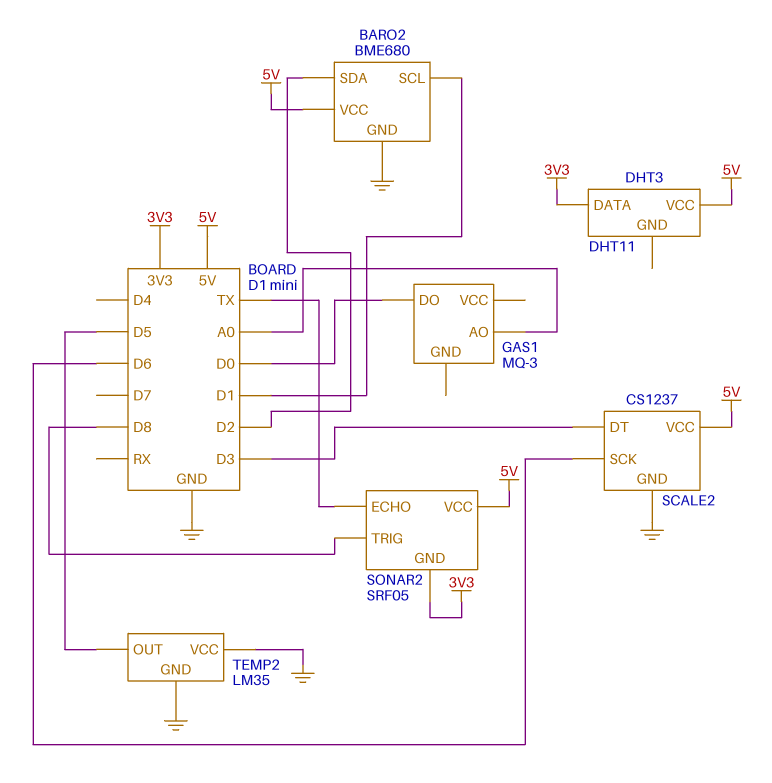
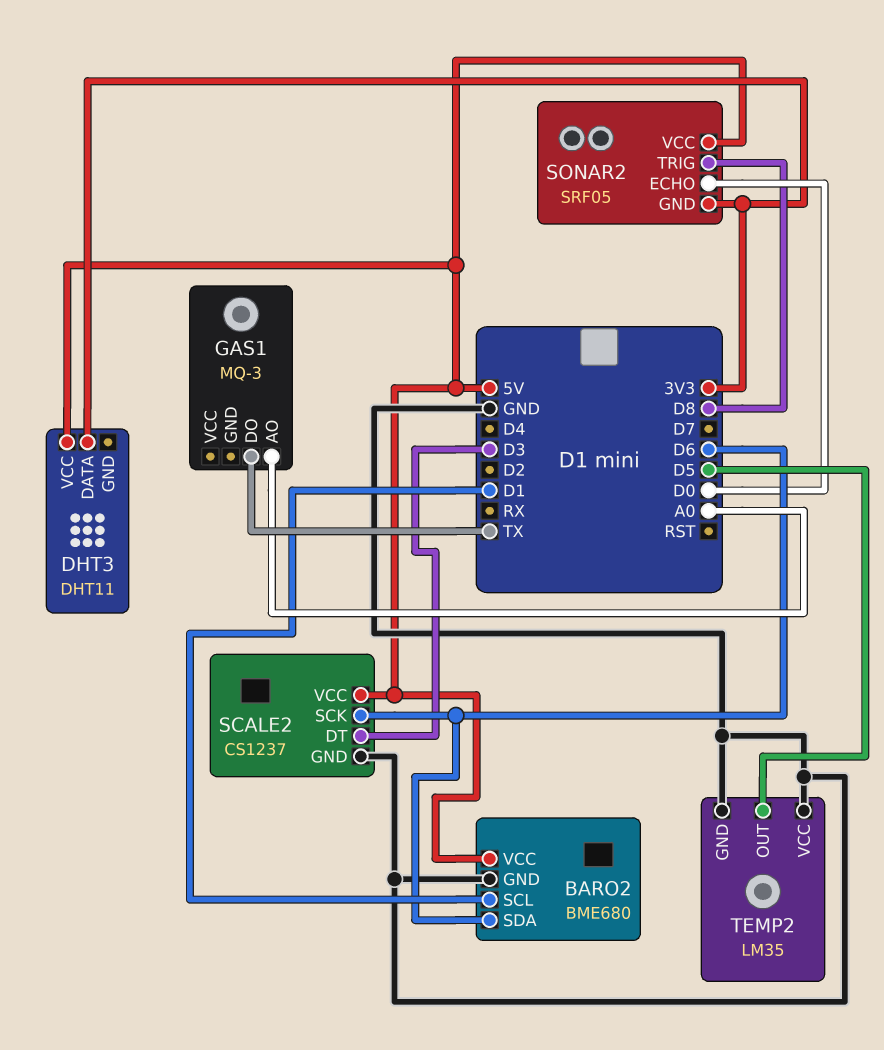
BARO2 pin SDA: D2 -> D6
GAS1 pin DO: D0 -> TX
SONAR2 pin ECHO: TX -> D0

